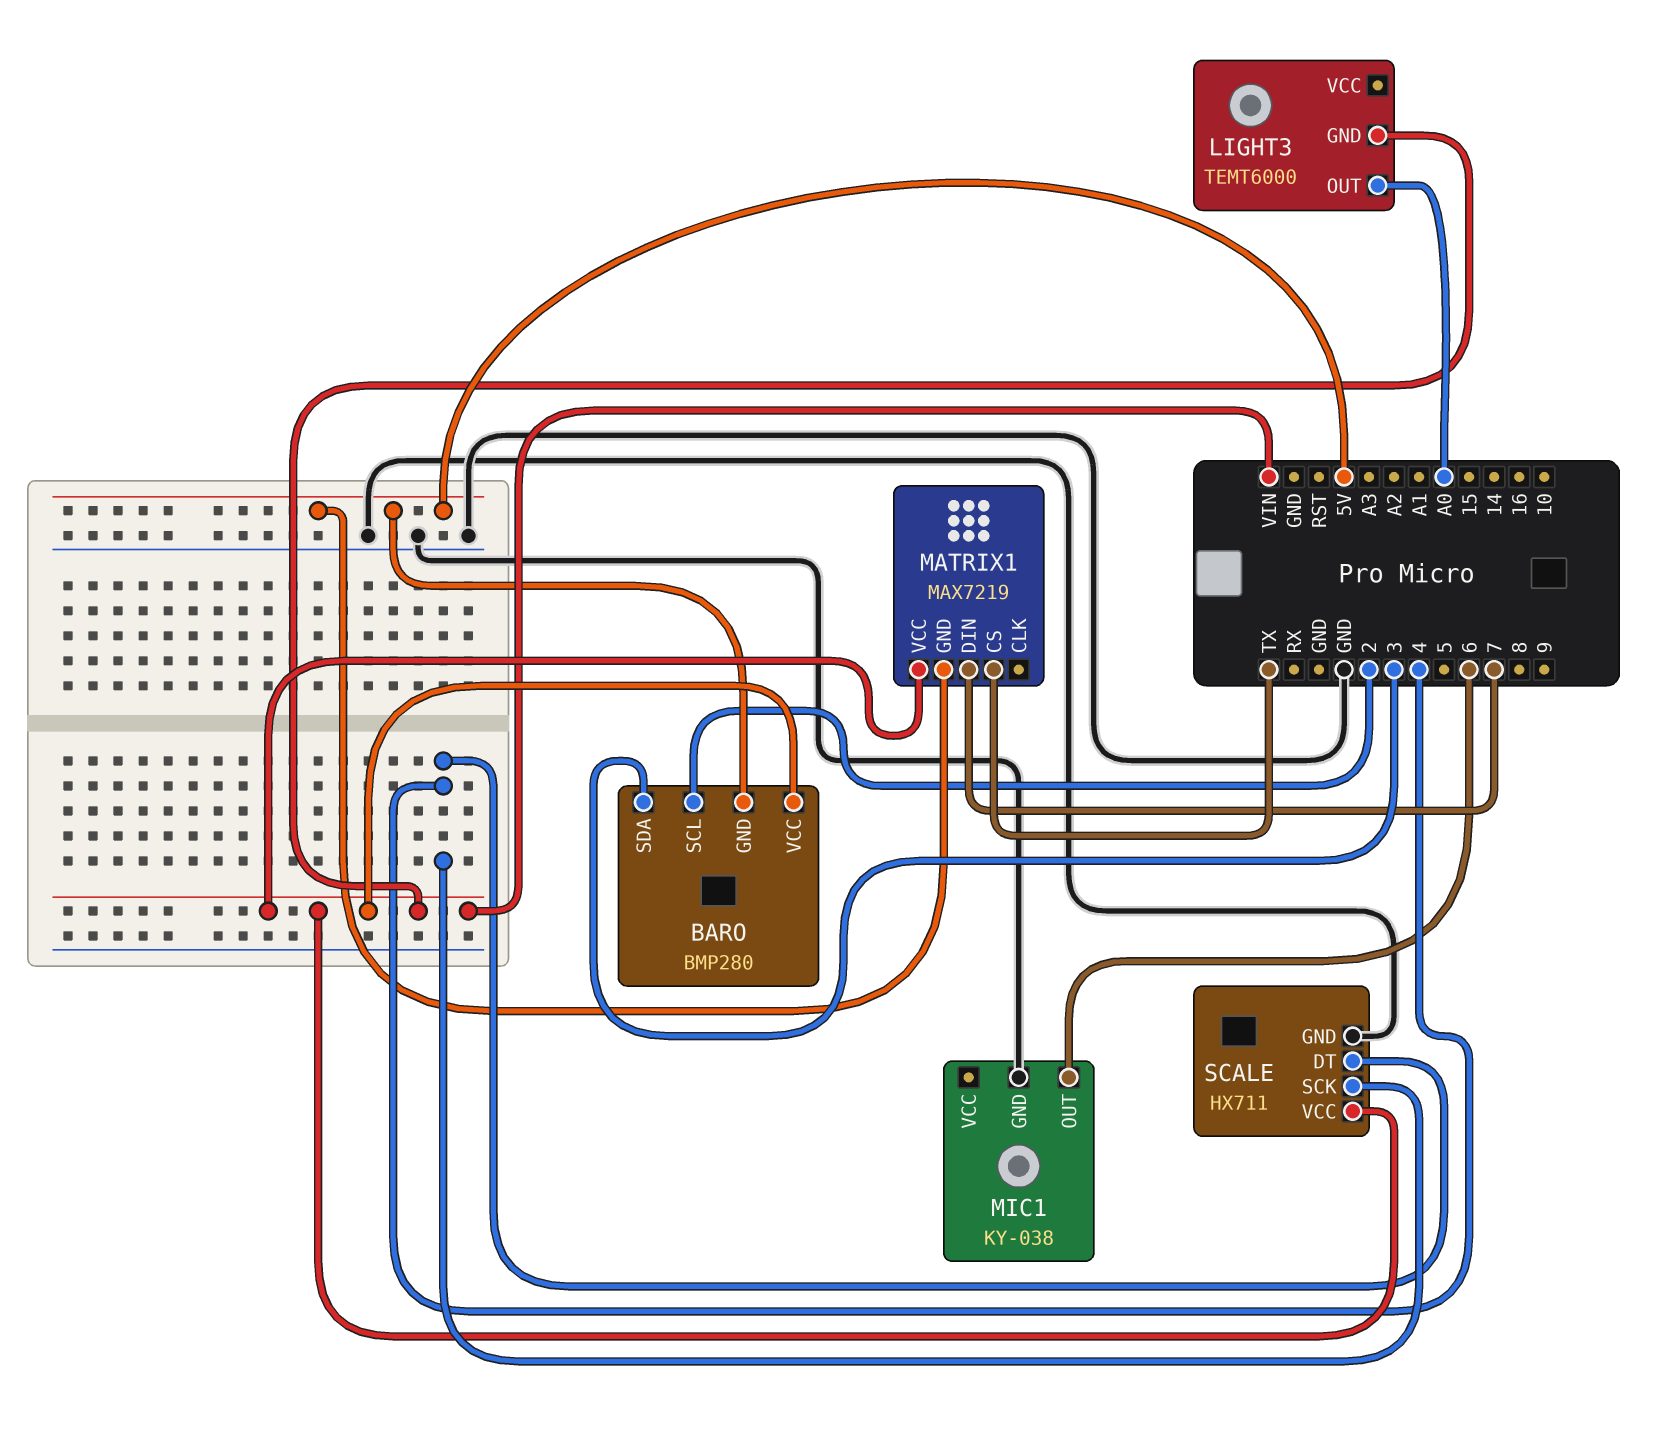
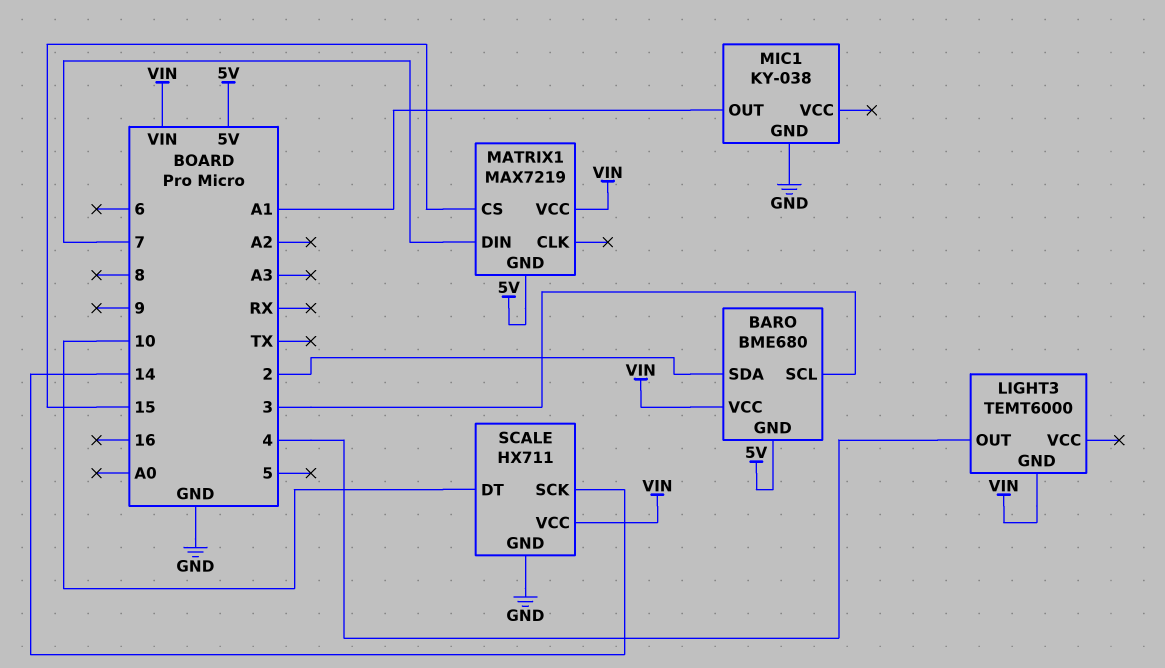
BARO: BMP280 -> BME680
BARO pin SCL: 2 -> 3
BARO pin SDA: 3 -> 2
LIGHT3 pin OUT: A0 -> 4
MATRIX1 pin CS: TX -> 15
MIC1 pin OUT: 6 -> A1
SCALE pin DT: 4 -> 10
SCALE pin SCK: 4 -> 14

